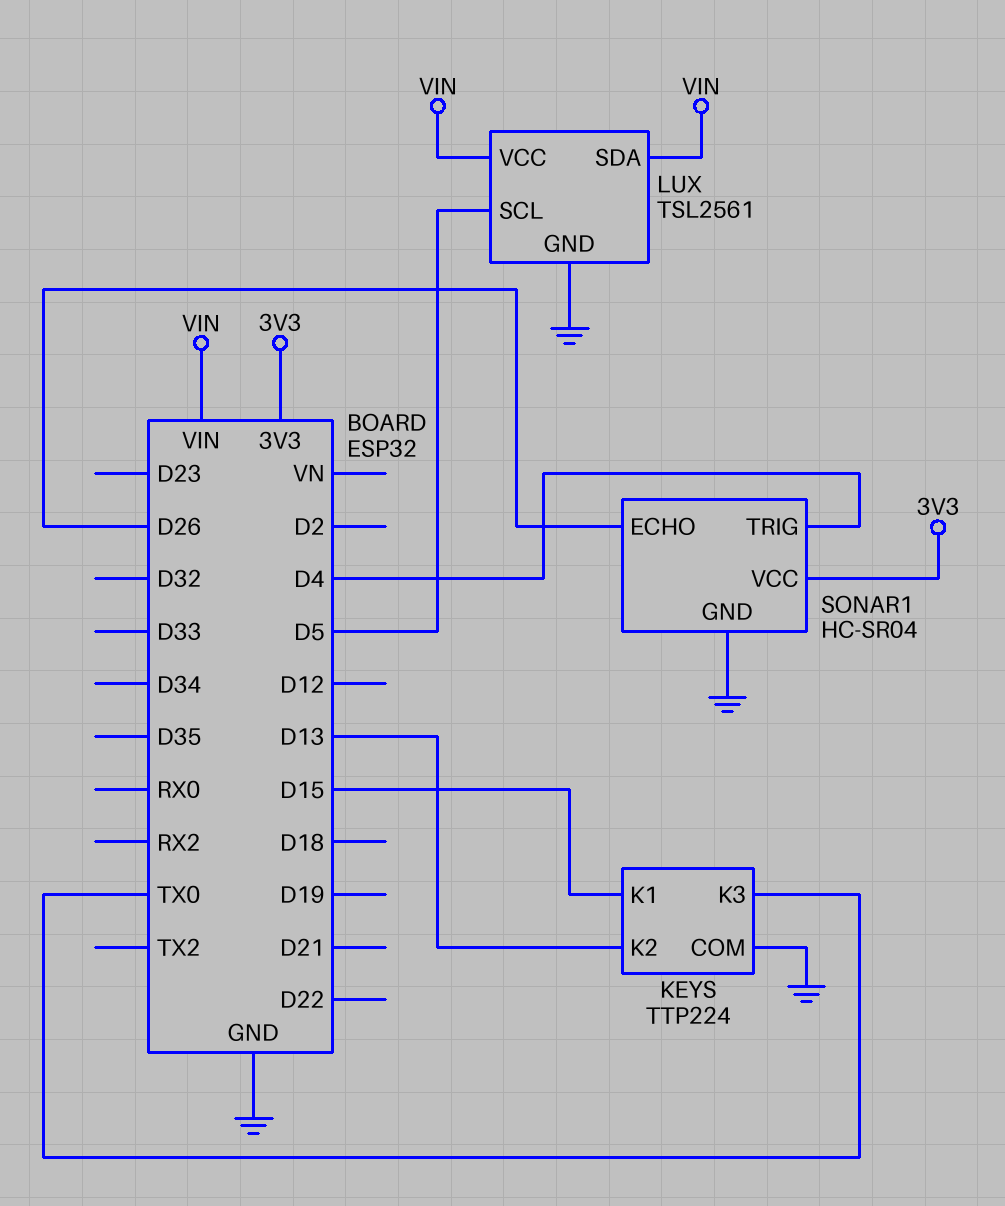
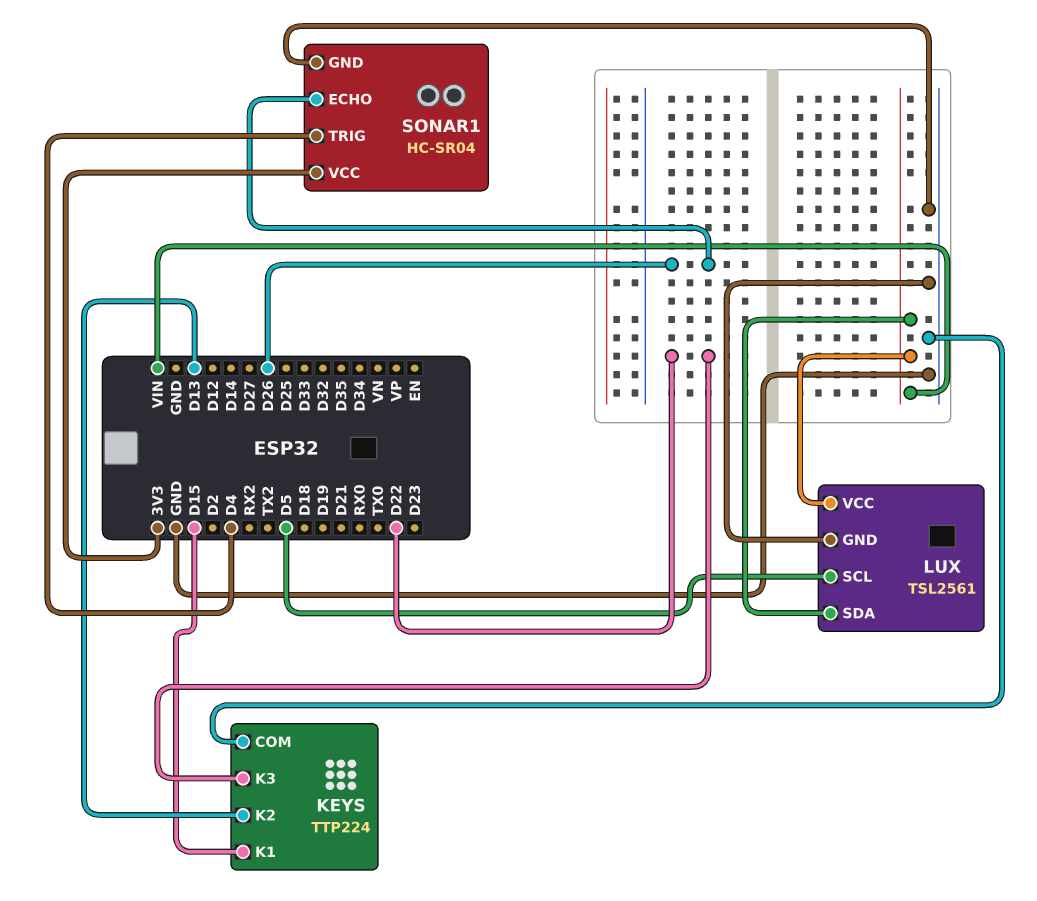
KEYS pin K3: TX0 -> D22

